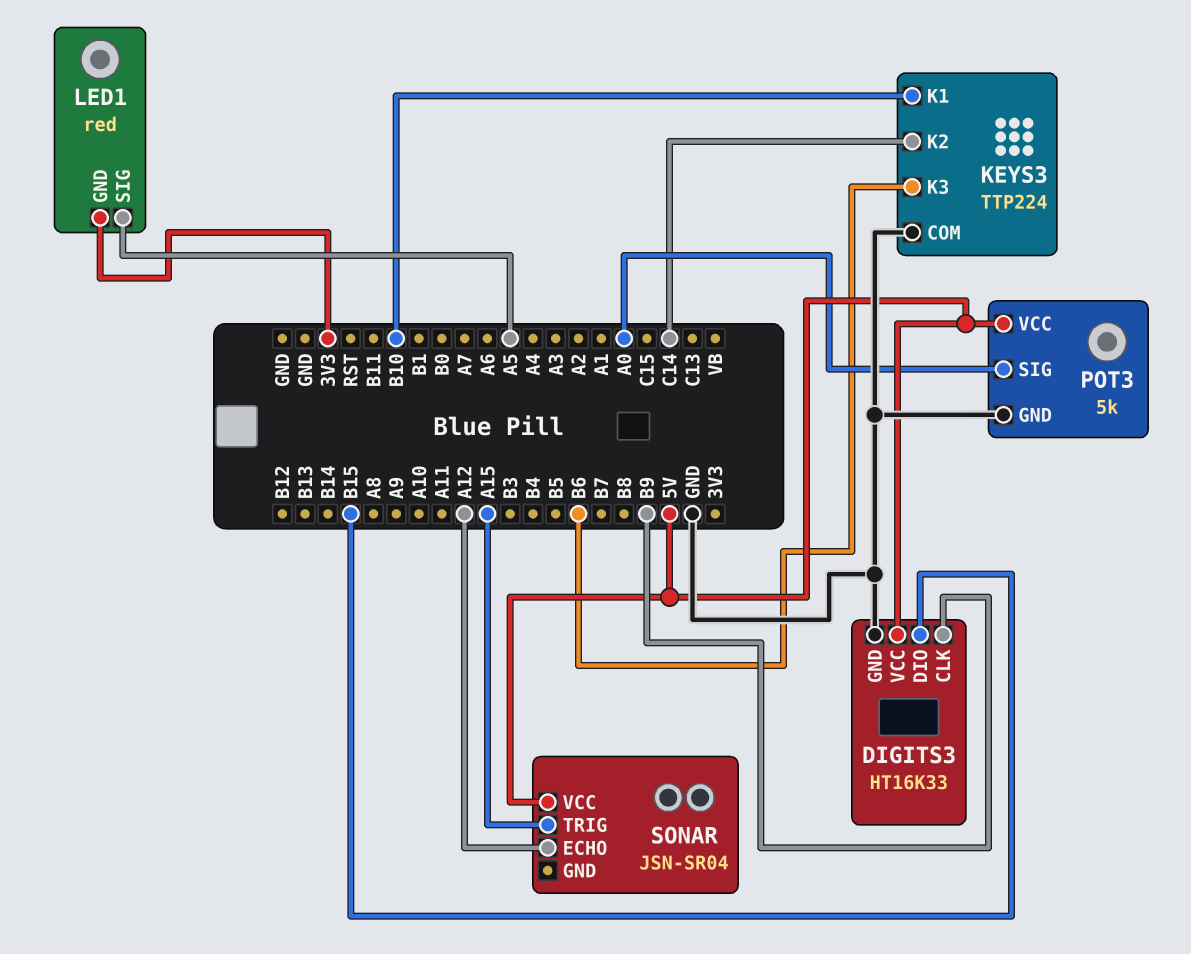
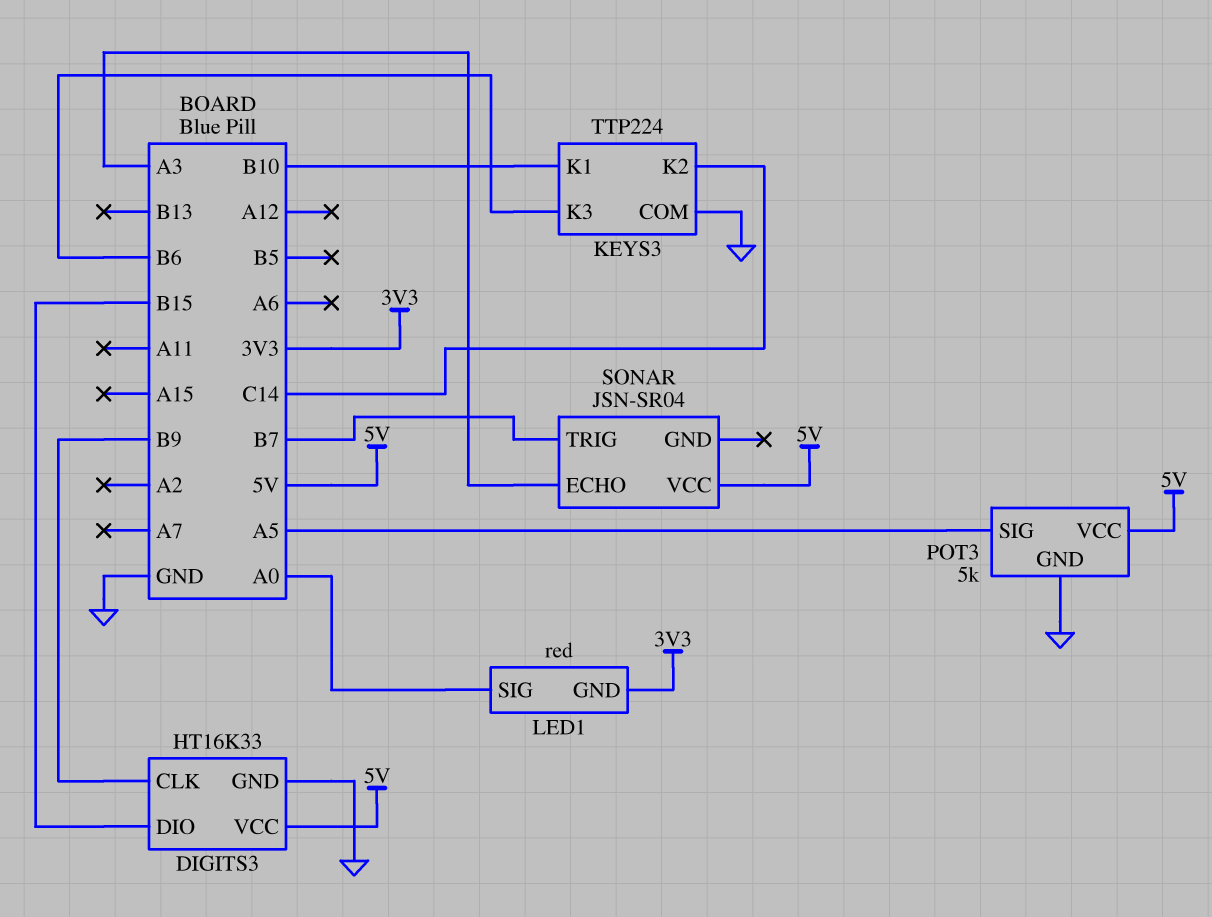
LED1 pin SIG: A5 -> A0
POT3 pin SIG: A0 -> A5
SONAR pin ECHO: A12 -> A3
SONAR pin TRIG: A15 -> B7

